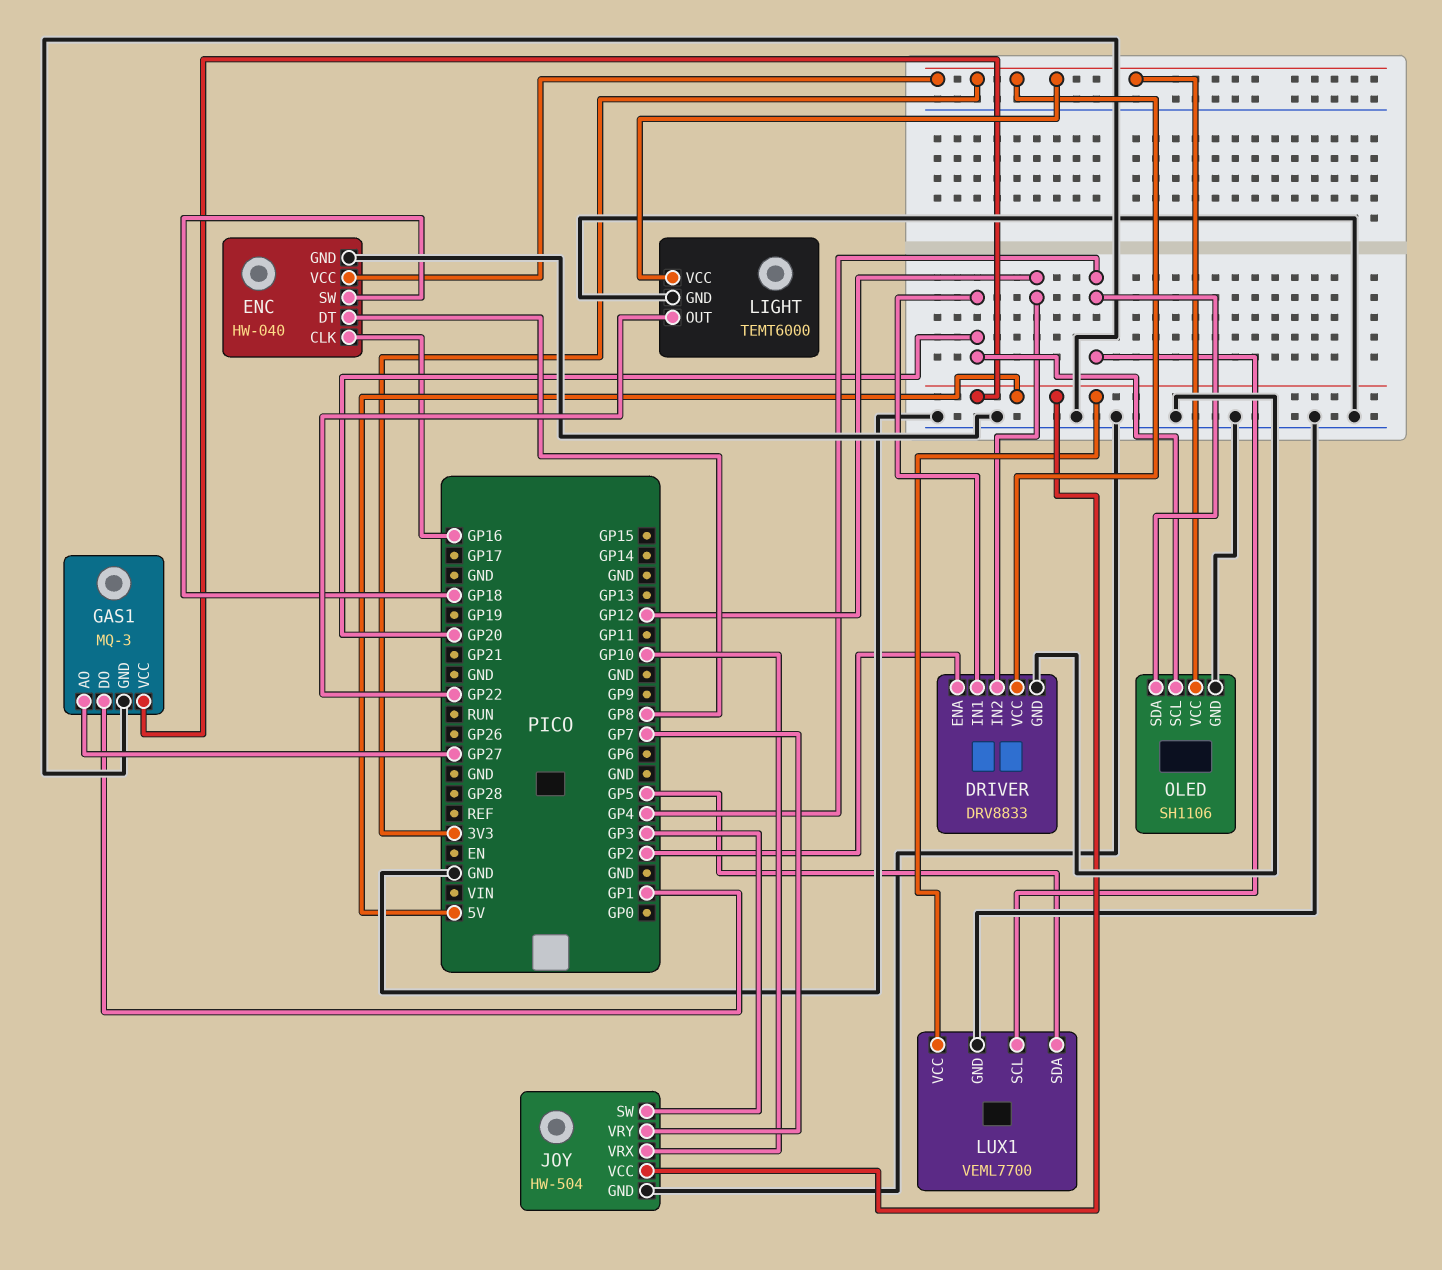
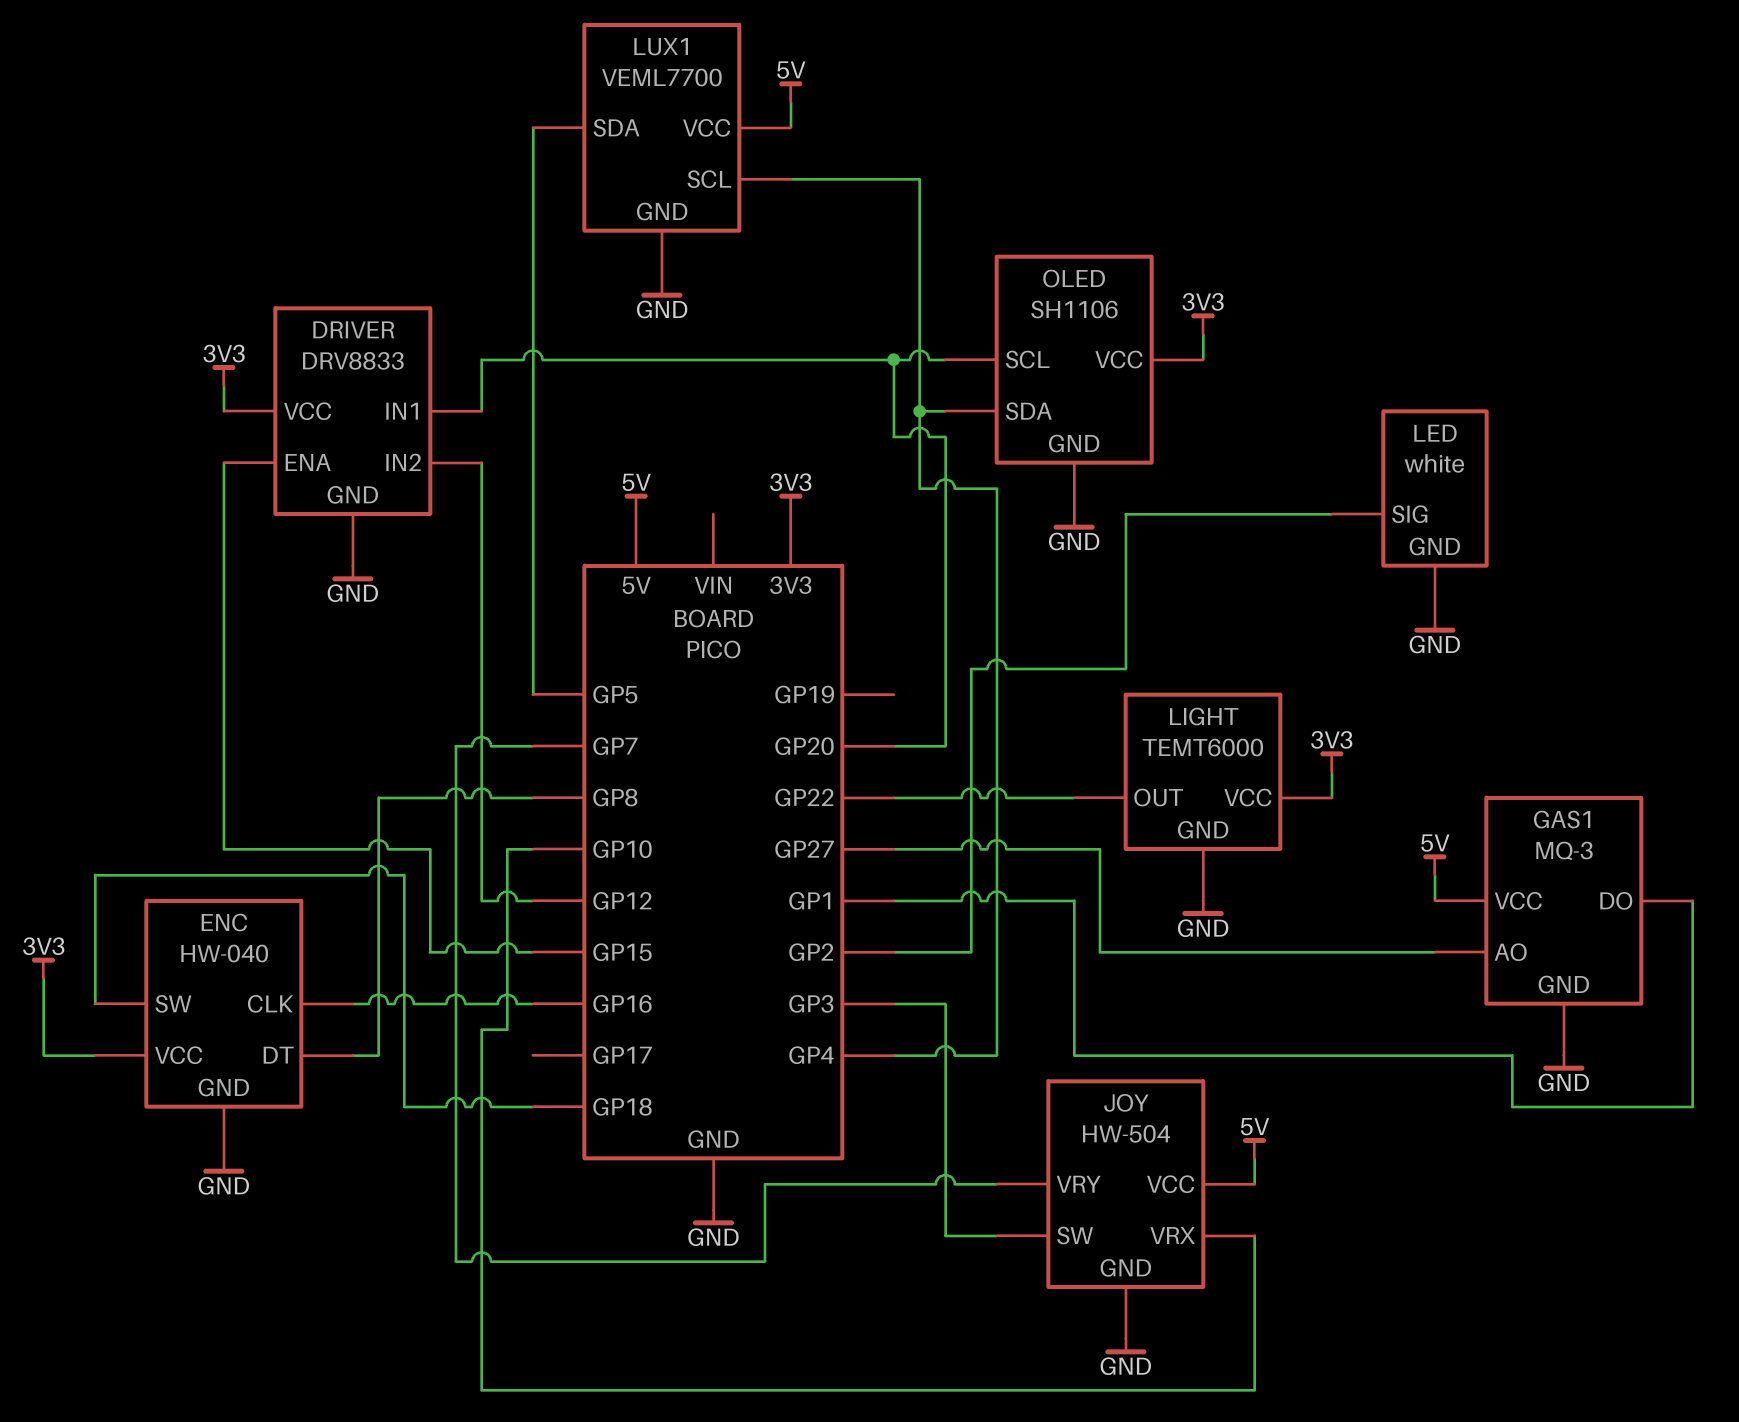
DRIVER pin ENA: GP2 -> GP15
LED: none -> white
LED pin GND: none -> GND
LED pin SIG: none -> GP2

